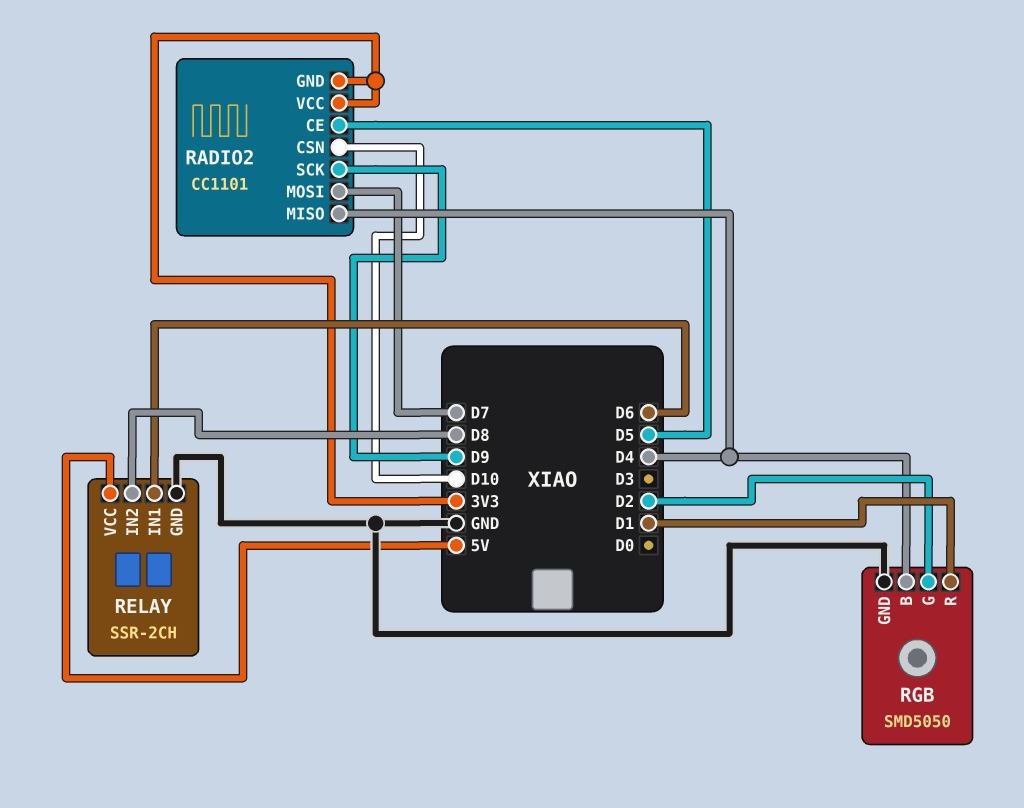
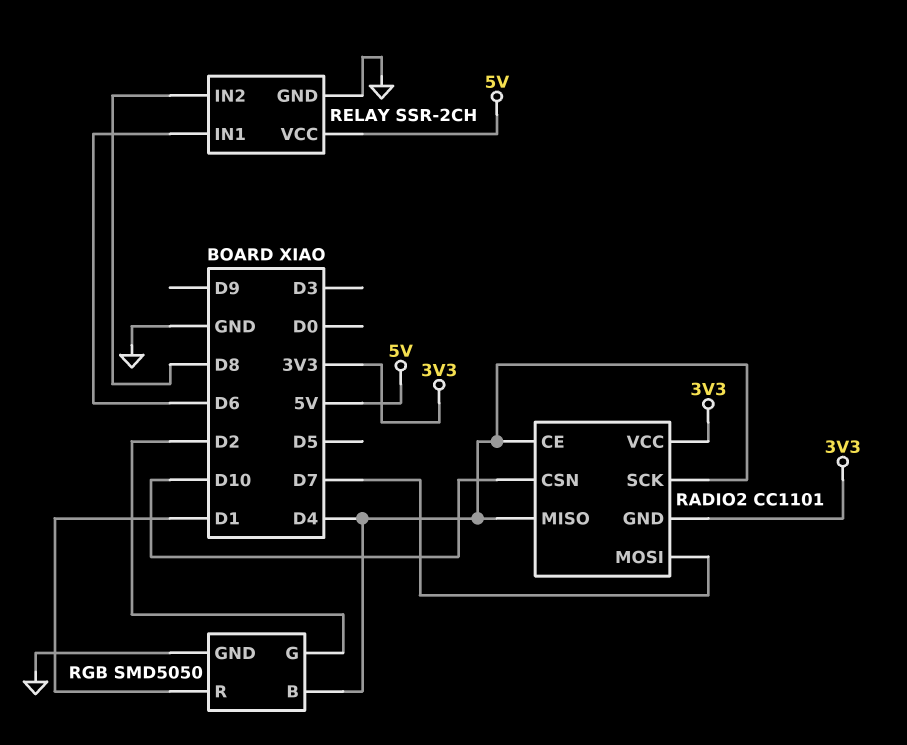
RADIO2 pin CE: D5 -> D4
RADIO2 pin SCK: D9 -> D4

